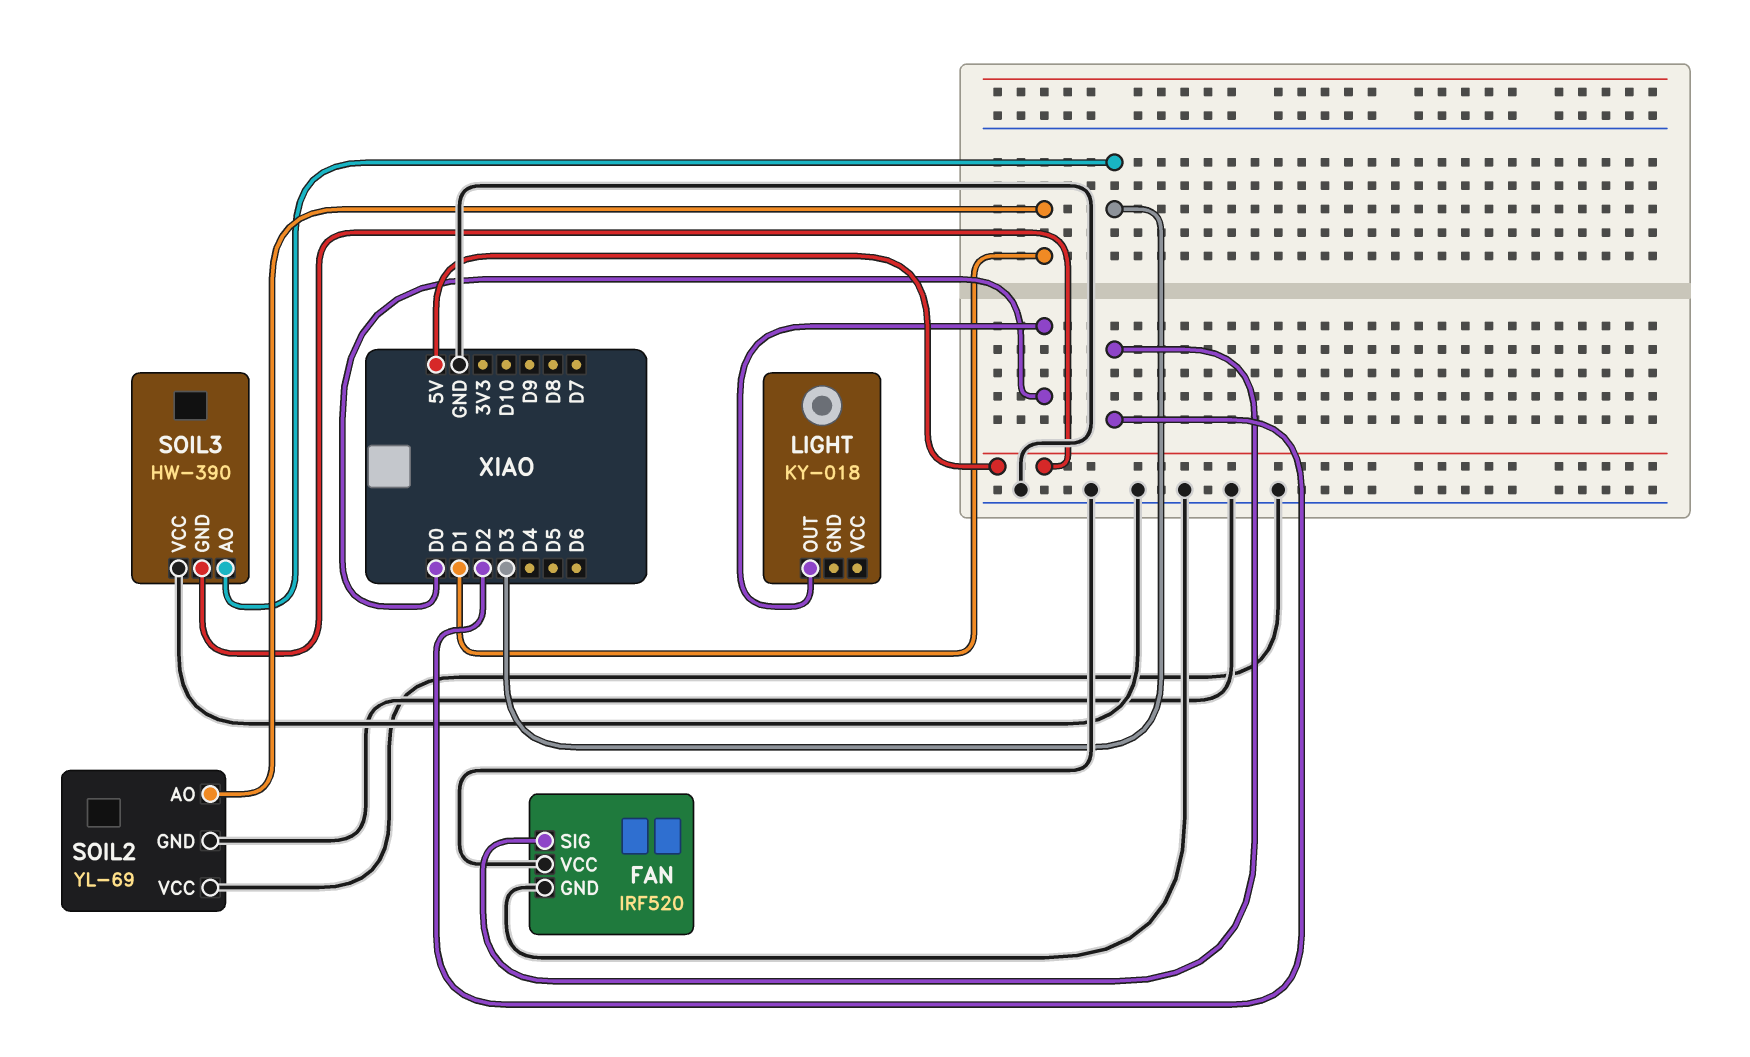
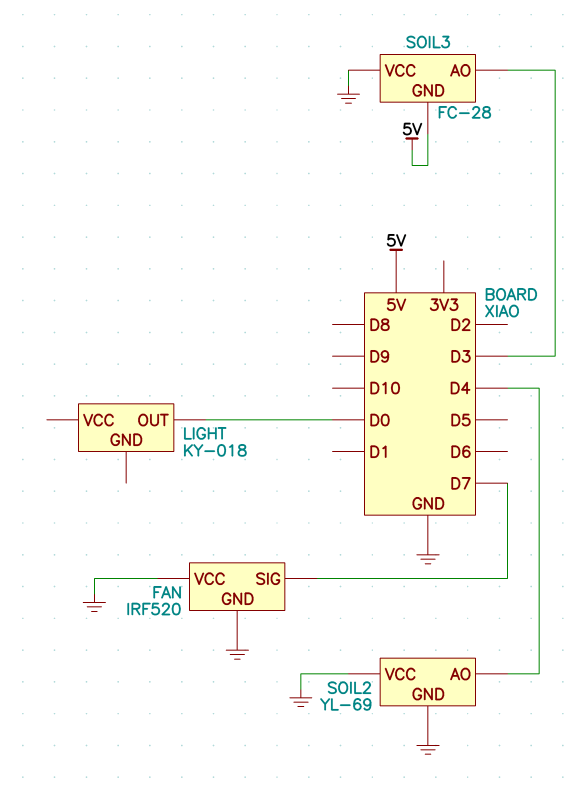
FAN pin SIG: D2 -> D7
SOIL2 pin AO: D1 -> D4
SOIL3: HW-390 -> FC-28

